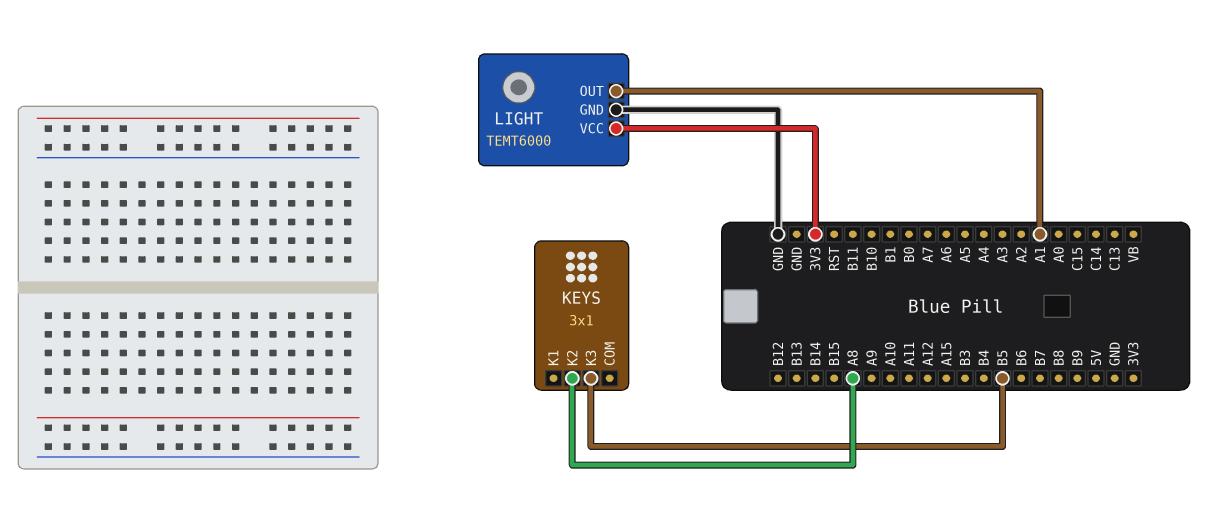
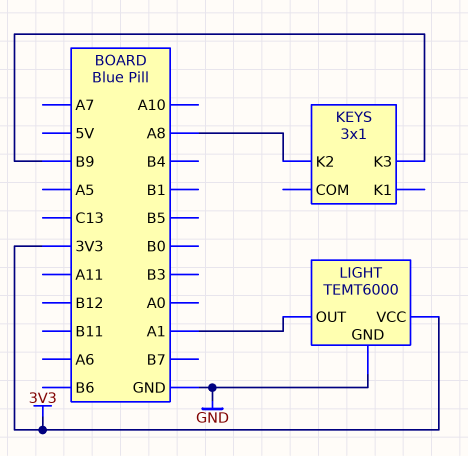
KEYS pin K3: B5 -> B9

